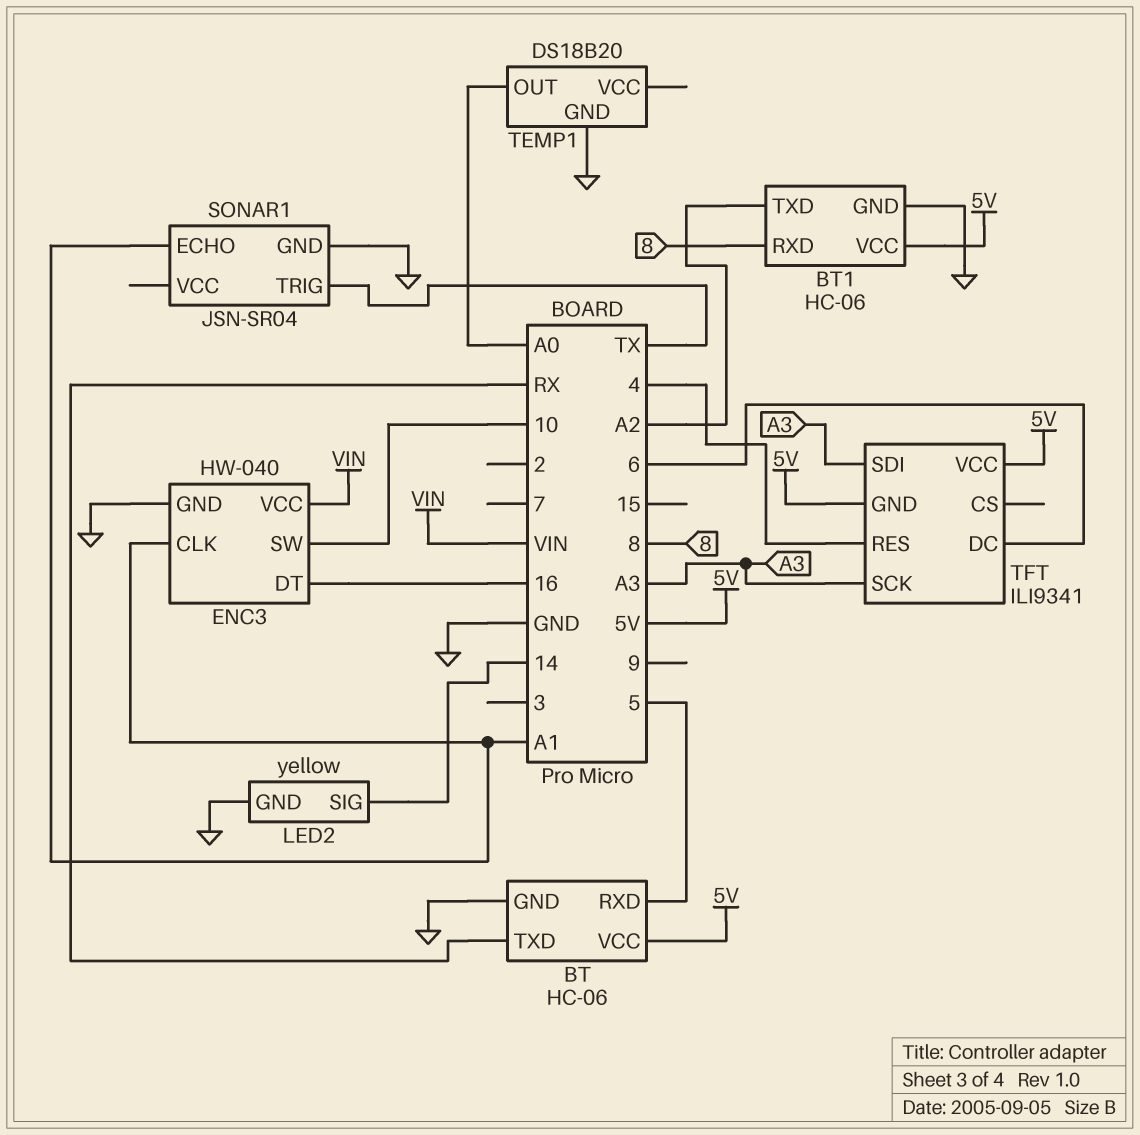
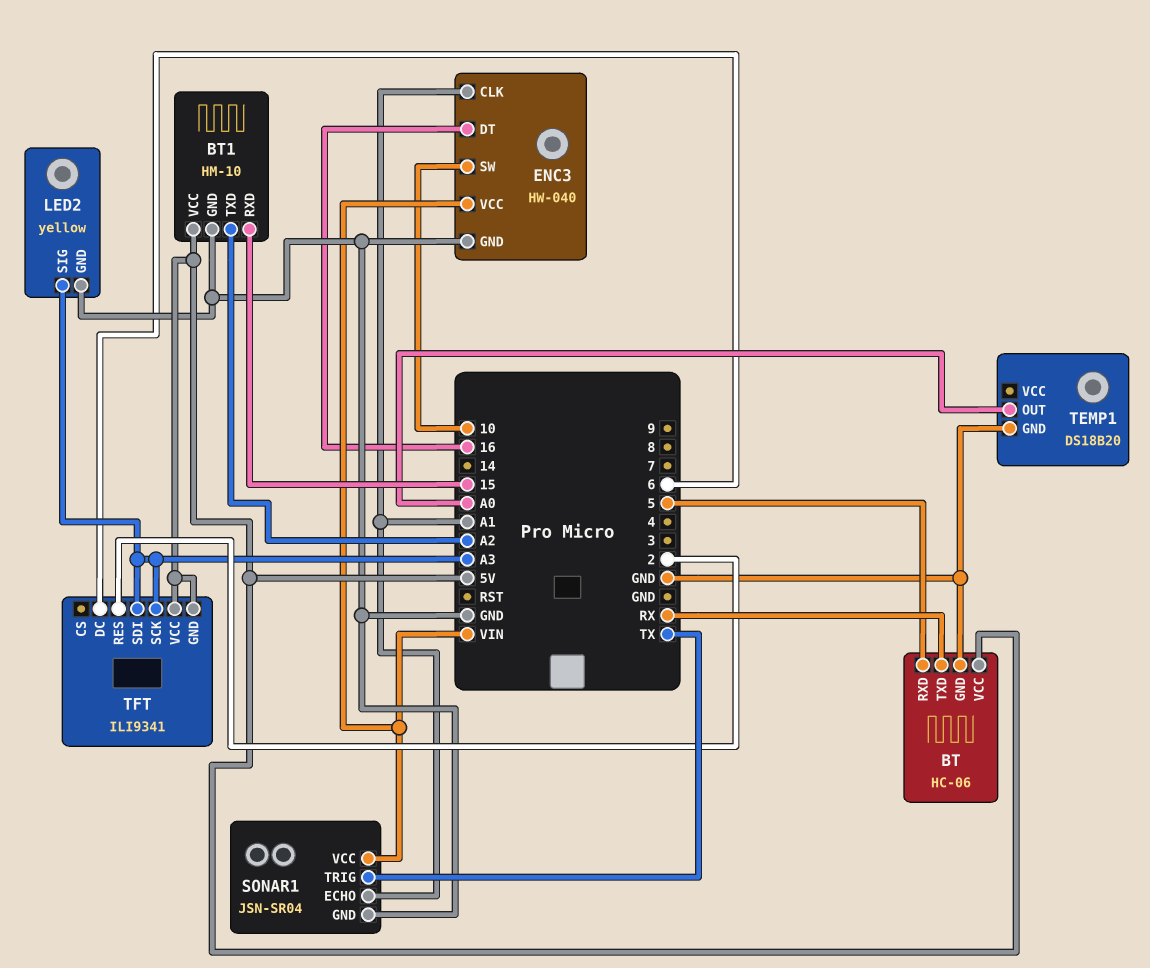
BT1: HC-06 -> HM-10
BT1 pin RXD: 8 -> 15
LED2 pin SIG: 14 -> A3
SONAR1 pin VCC: none -> VIN
TFT pin RES: 4 -> 2

